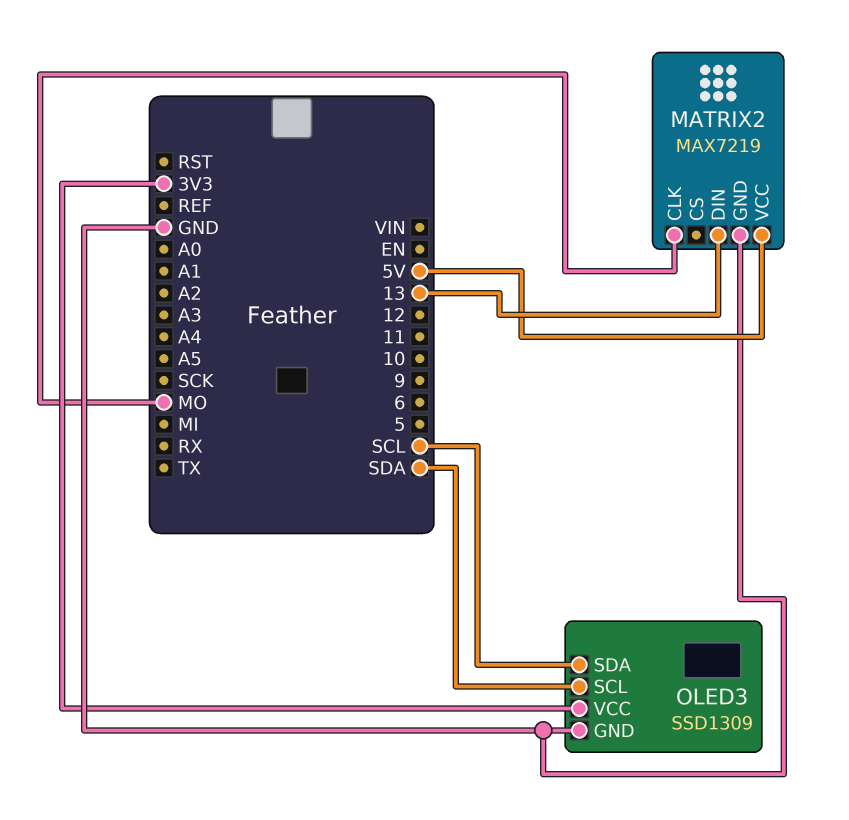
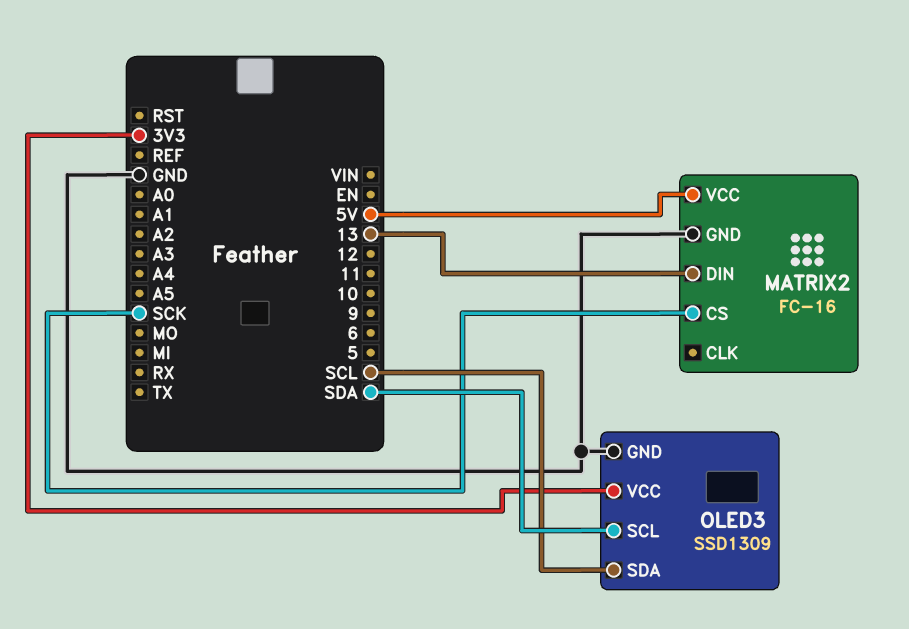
MATRIX2: MAX7219 -> FC-16
MATRIX2 pin CLK: MO -> none
MATRIX2 pin CS: none -> SCK

